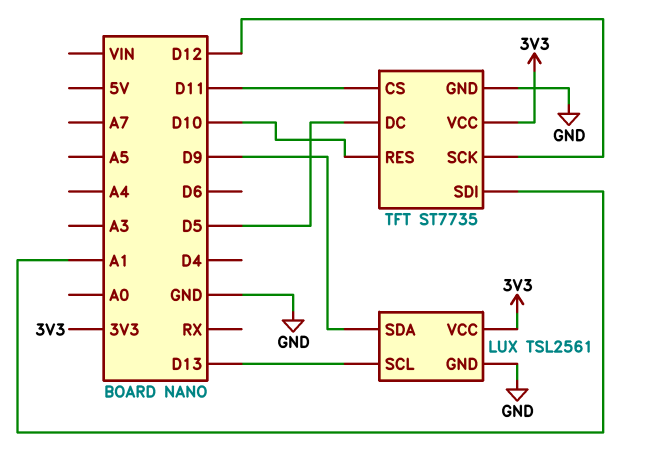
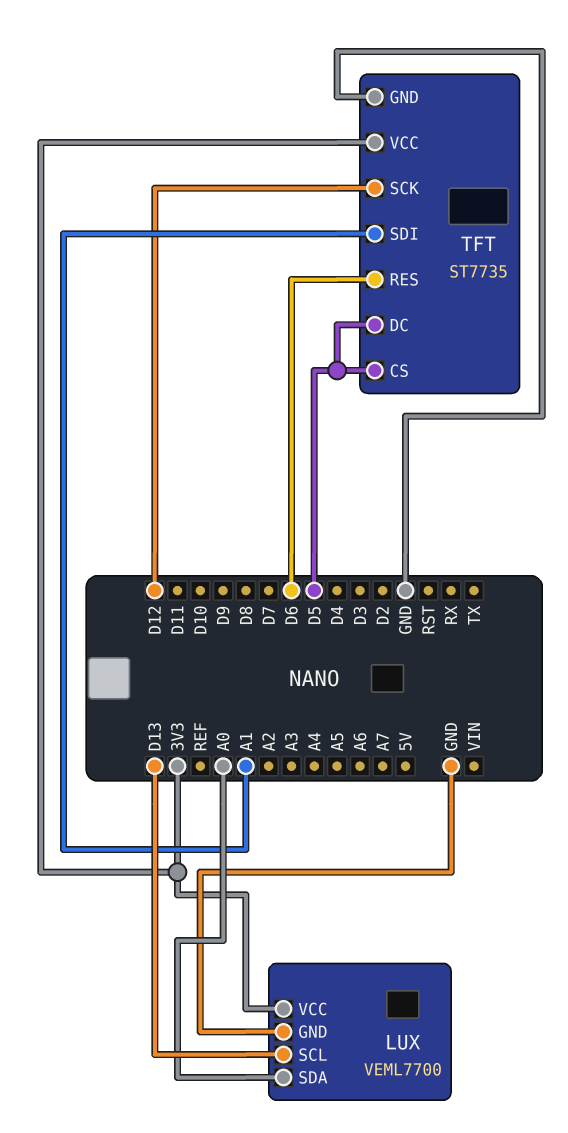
LUX: TSL2561 -> VEML7700
LUX pin SDA: D9 -> A0
TFT pin CS: D11 -> D5
TFT pin RES: D10 -> D6

